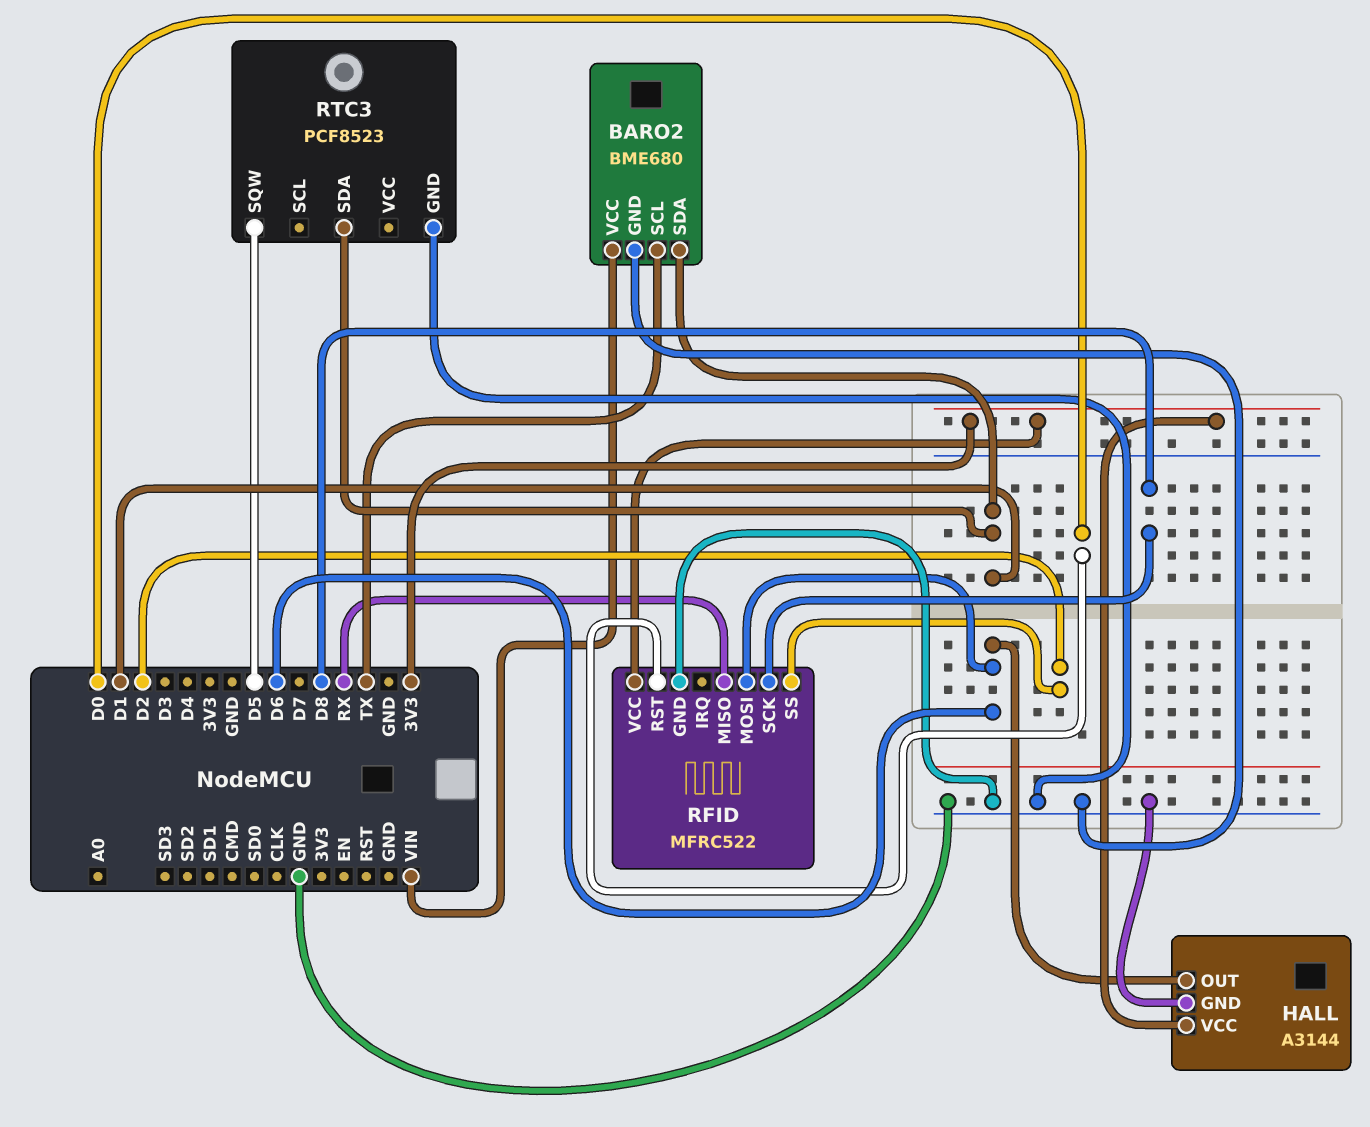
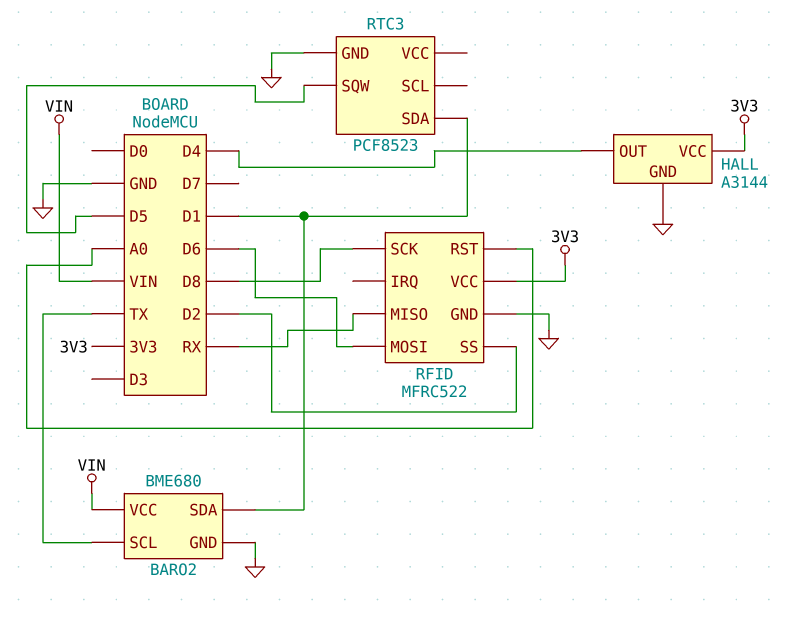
HALL pin OUT: D6 -> D4
RFID pin RST: D0 -> A0

